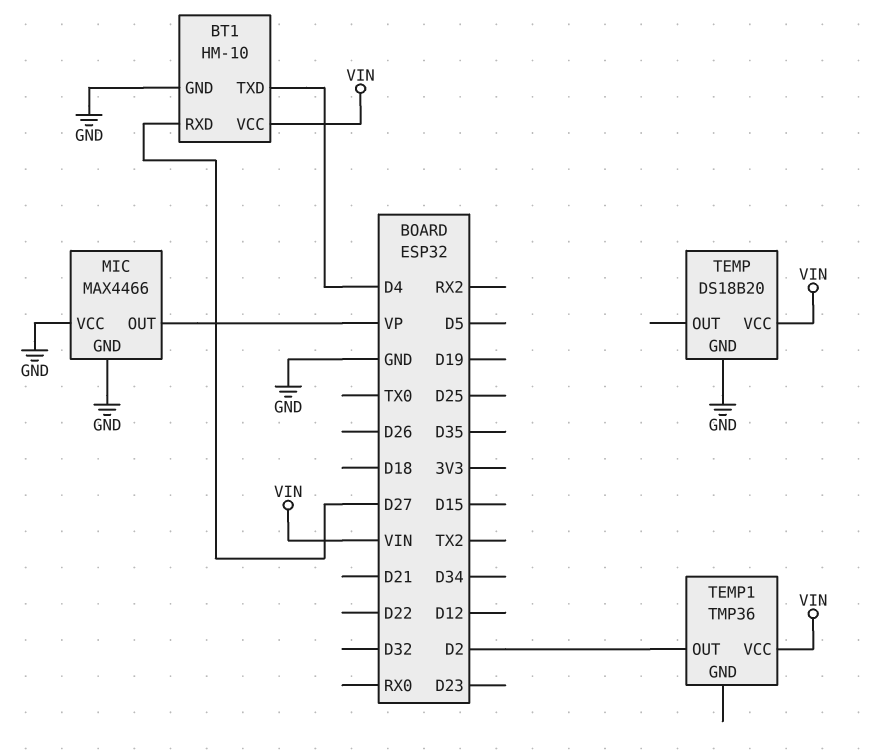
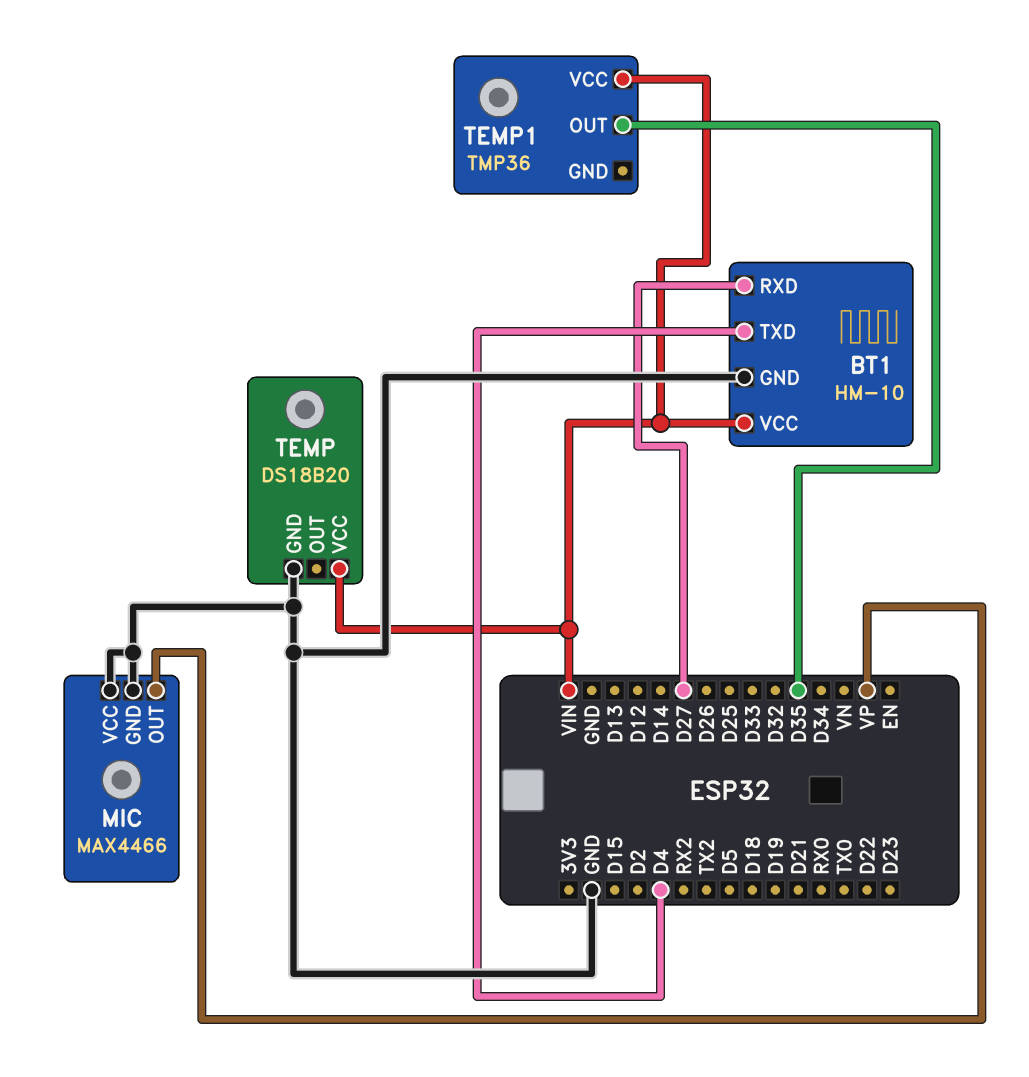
TEMP1 pin OUT: D2 -> D35

